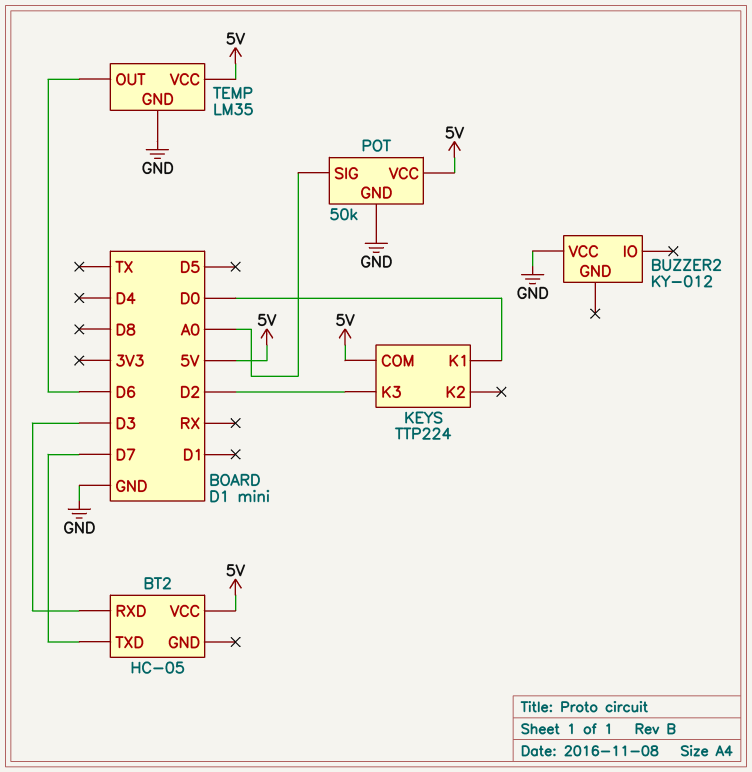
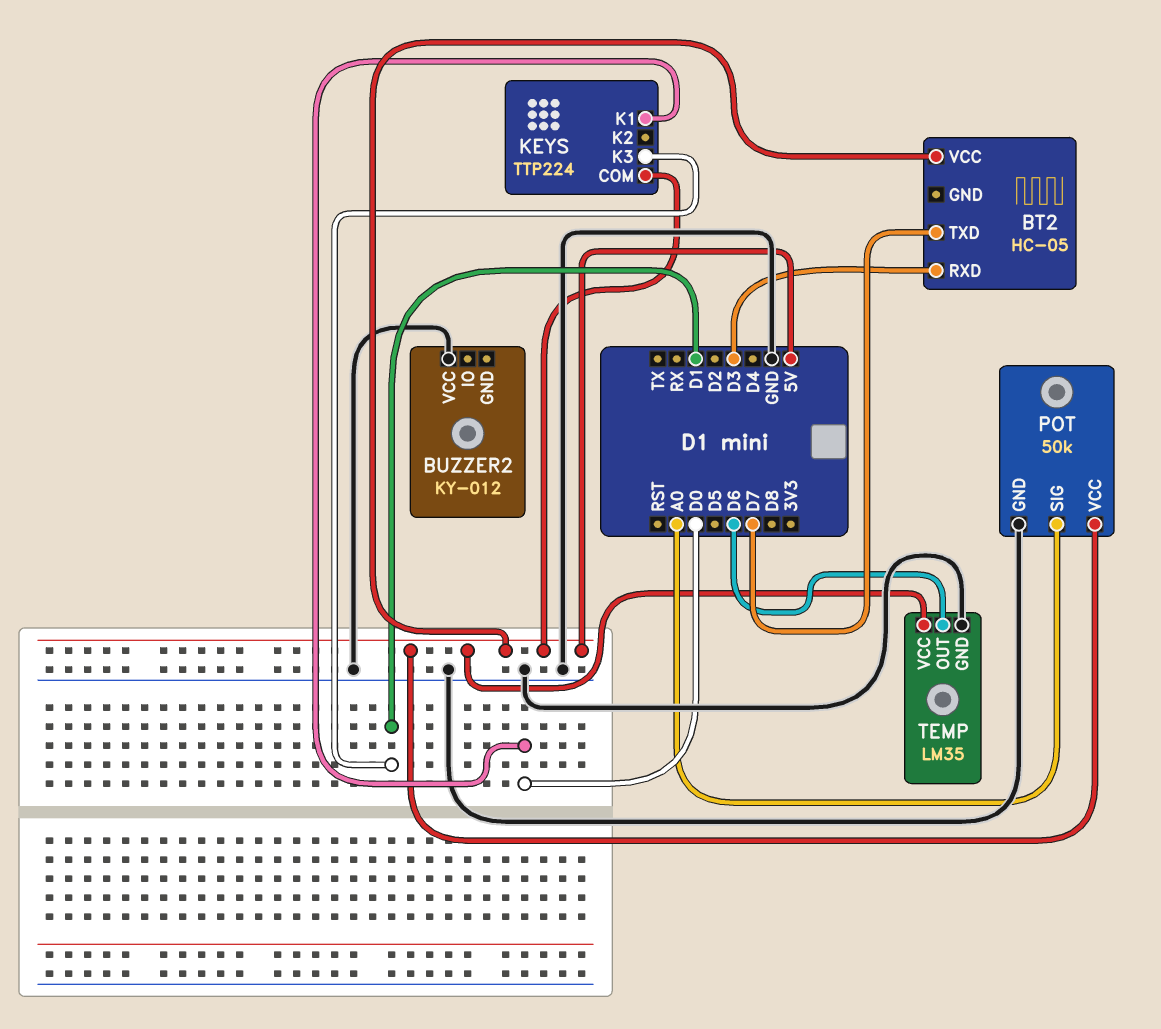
KEYS pin K3: D2 -> D1

